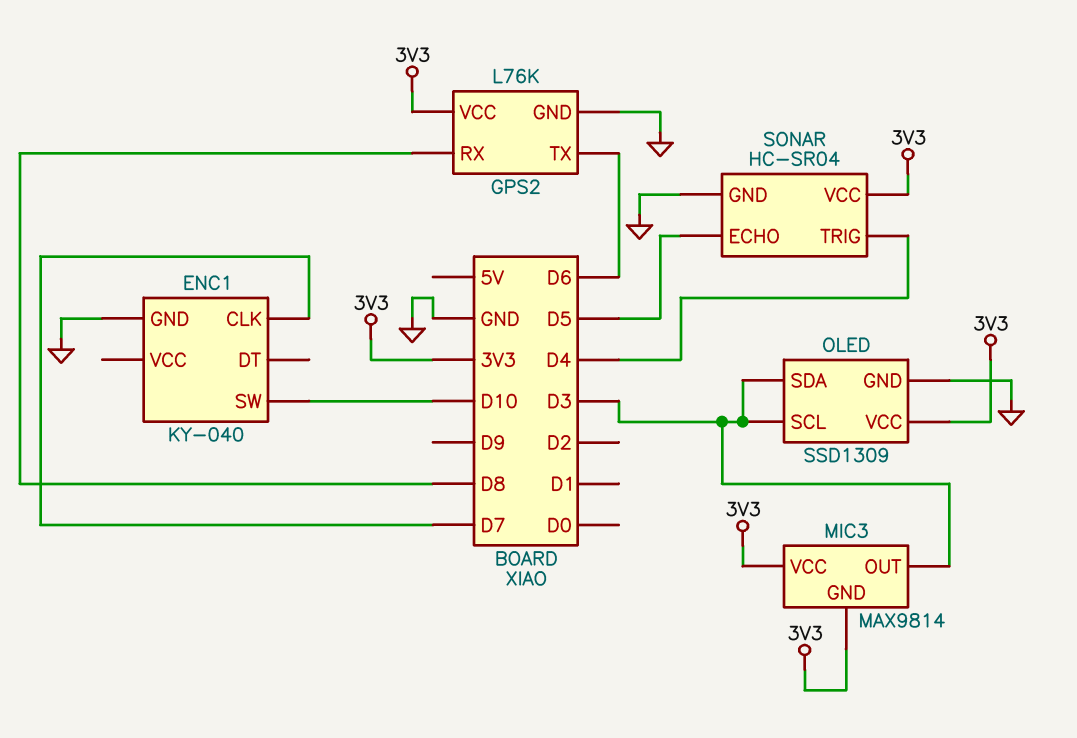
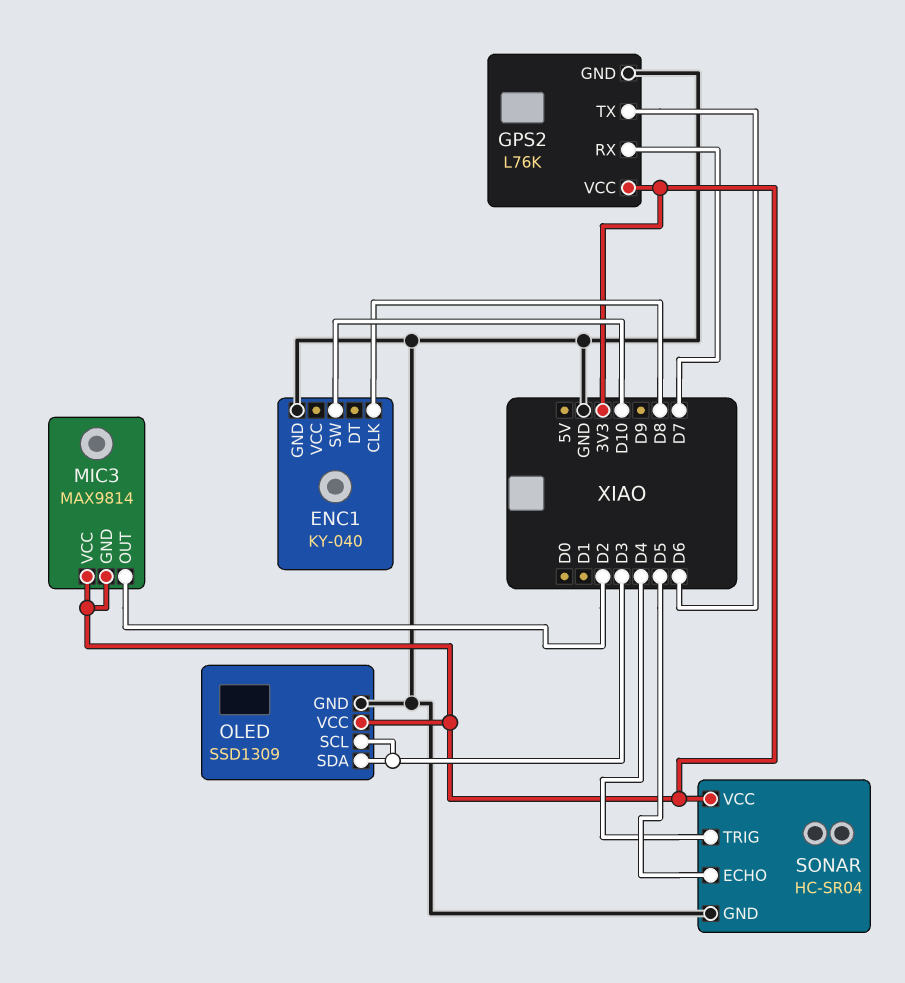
ENC1 pin CLK: D7 -> D8
GPS2 pin RX: D8 -> D7
MIC3 pin OUT: D3 -> D2

